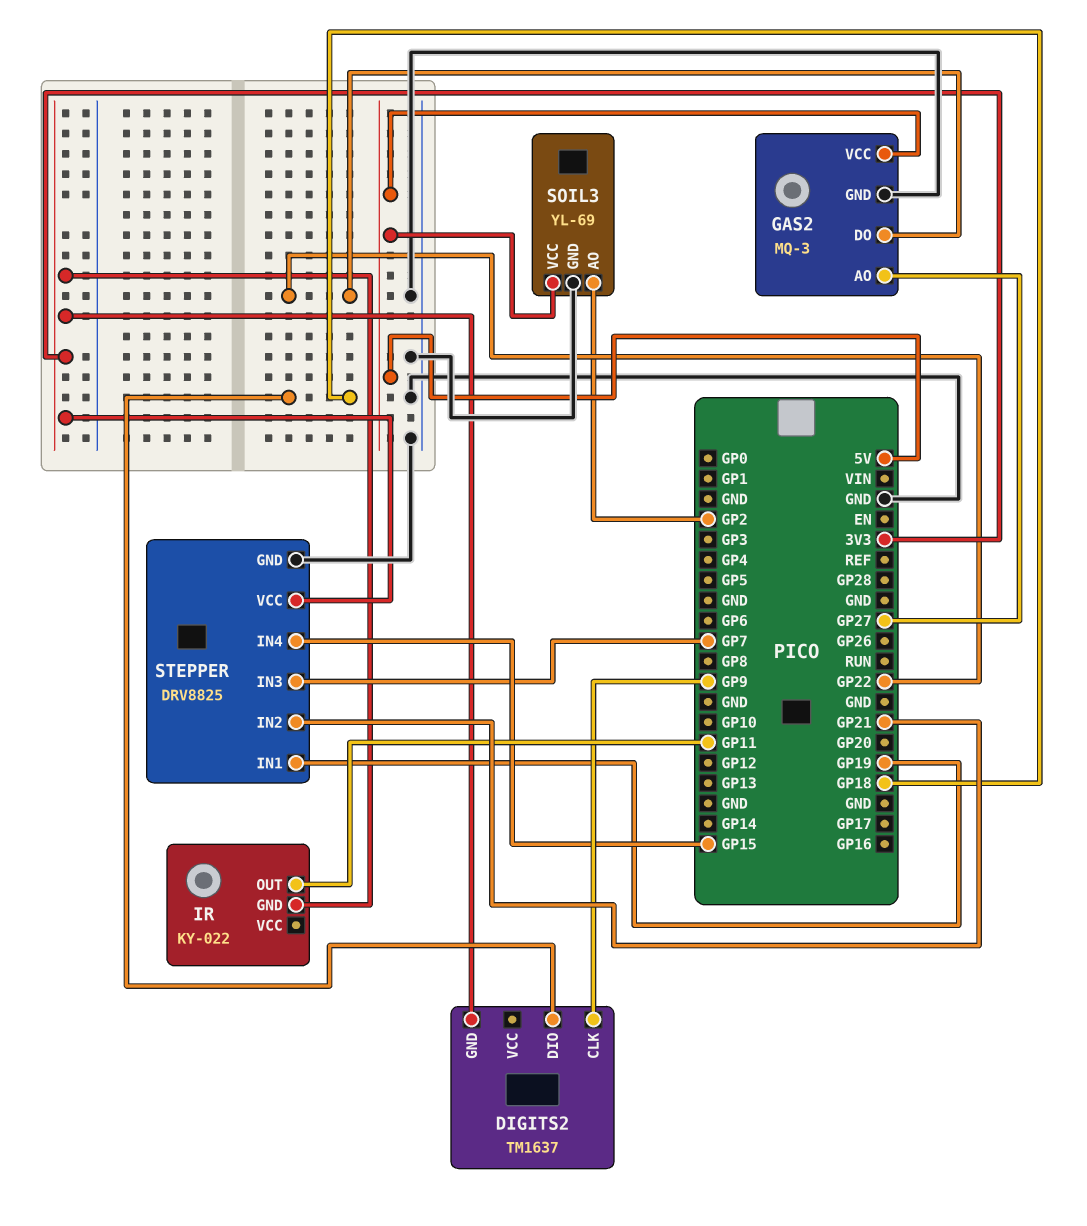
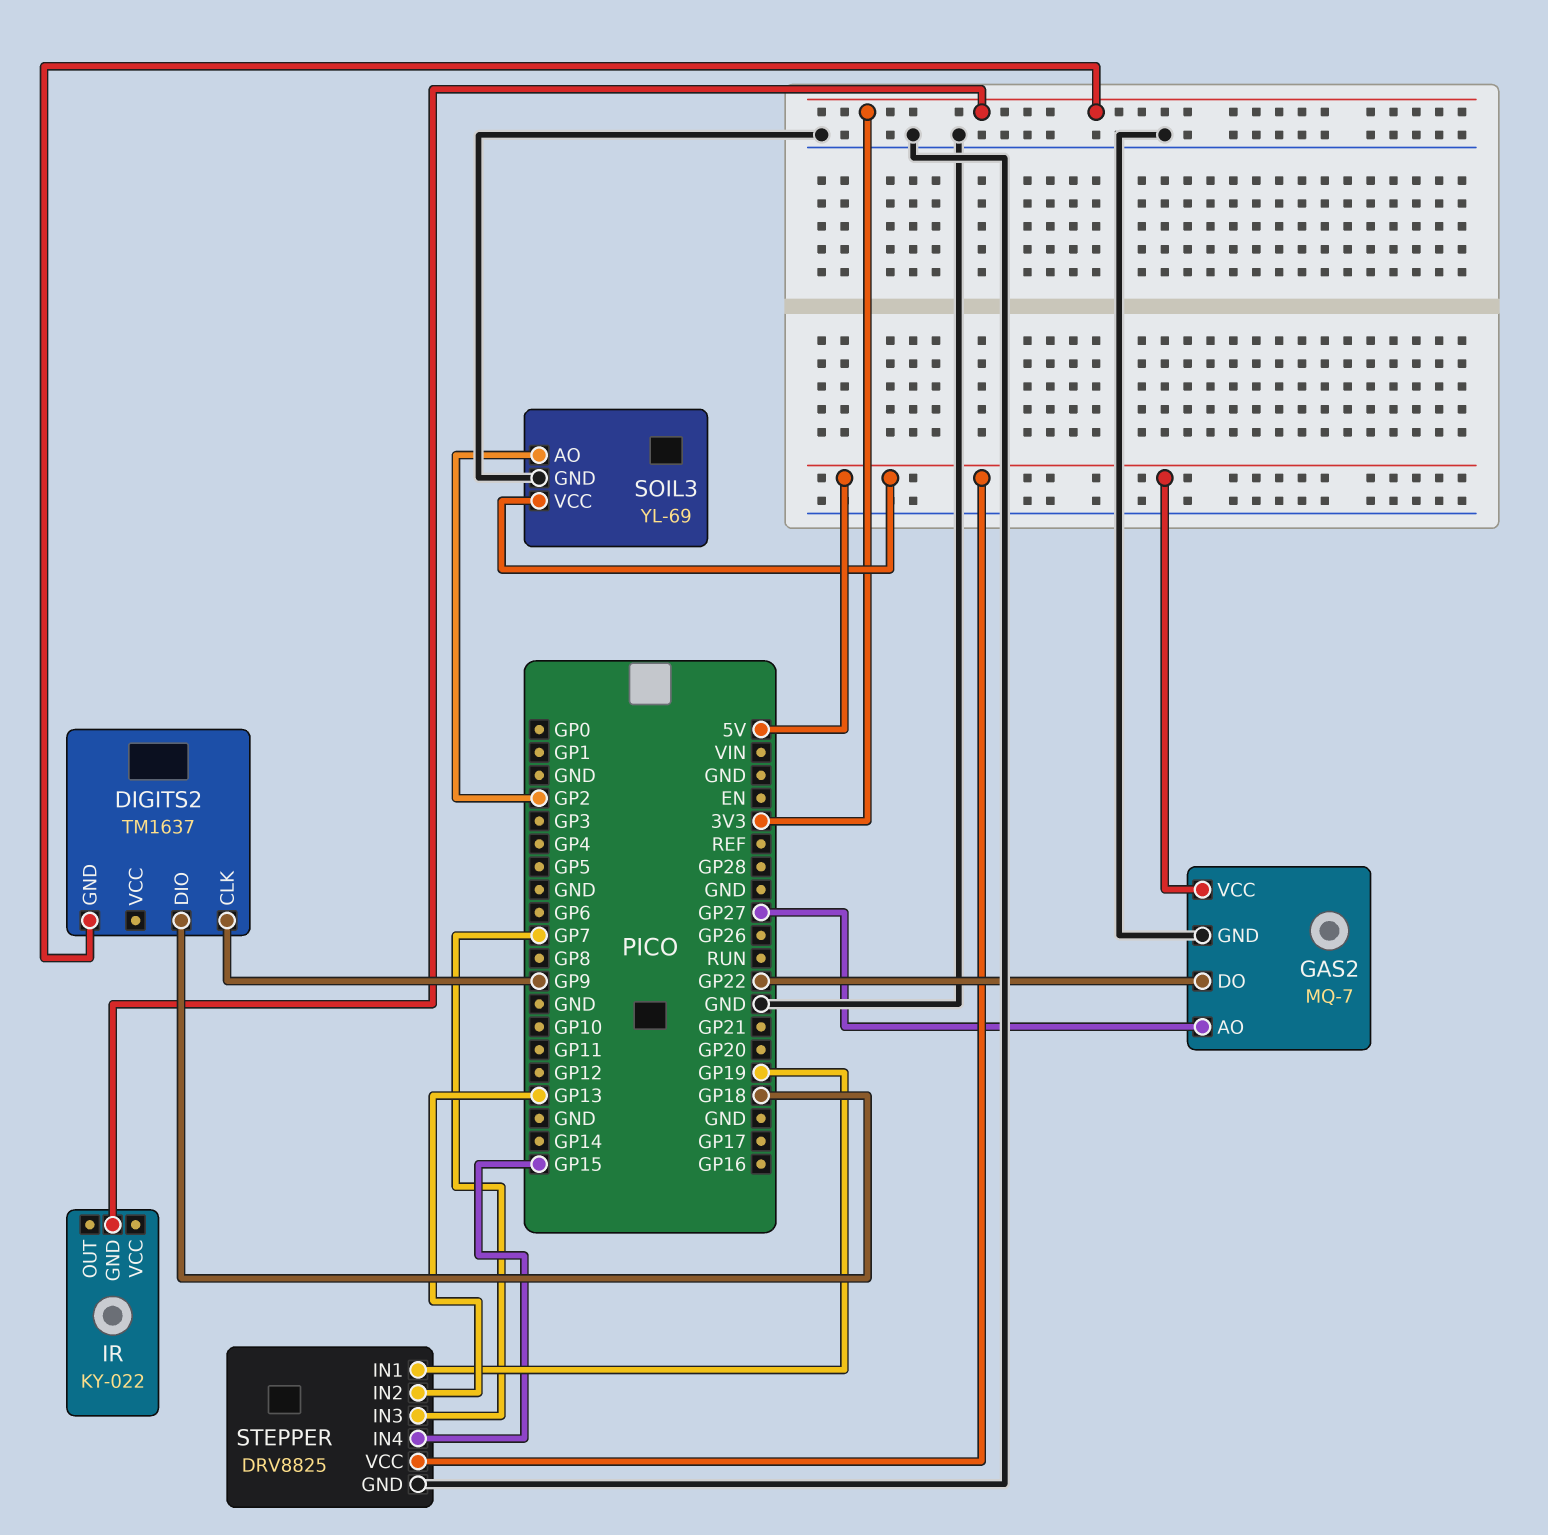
GAS2: MQ-3 -> MQ-7
IR pin OUT: GP11 -> none
STEPPER pin IN2: GP21 -> GP13
STEPPER pin VCC: 3V3 -> 5V

